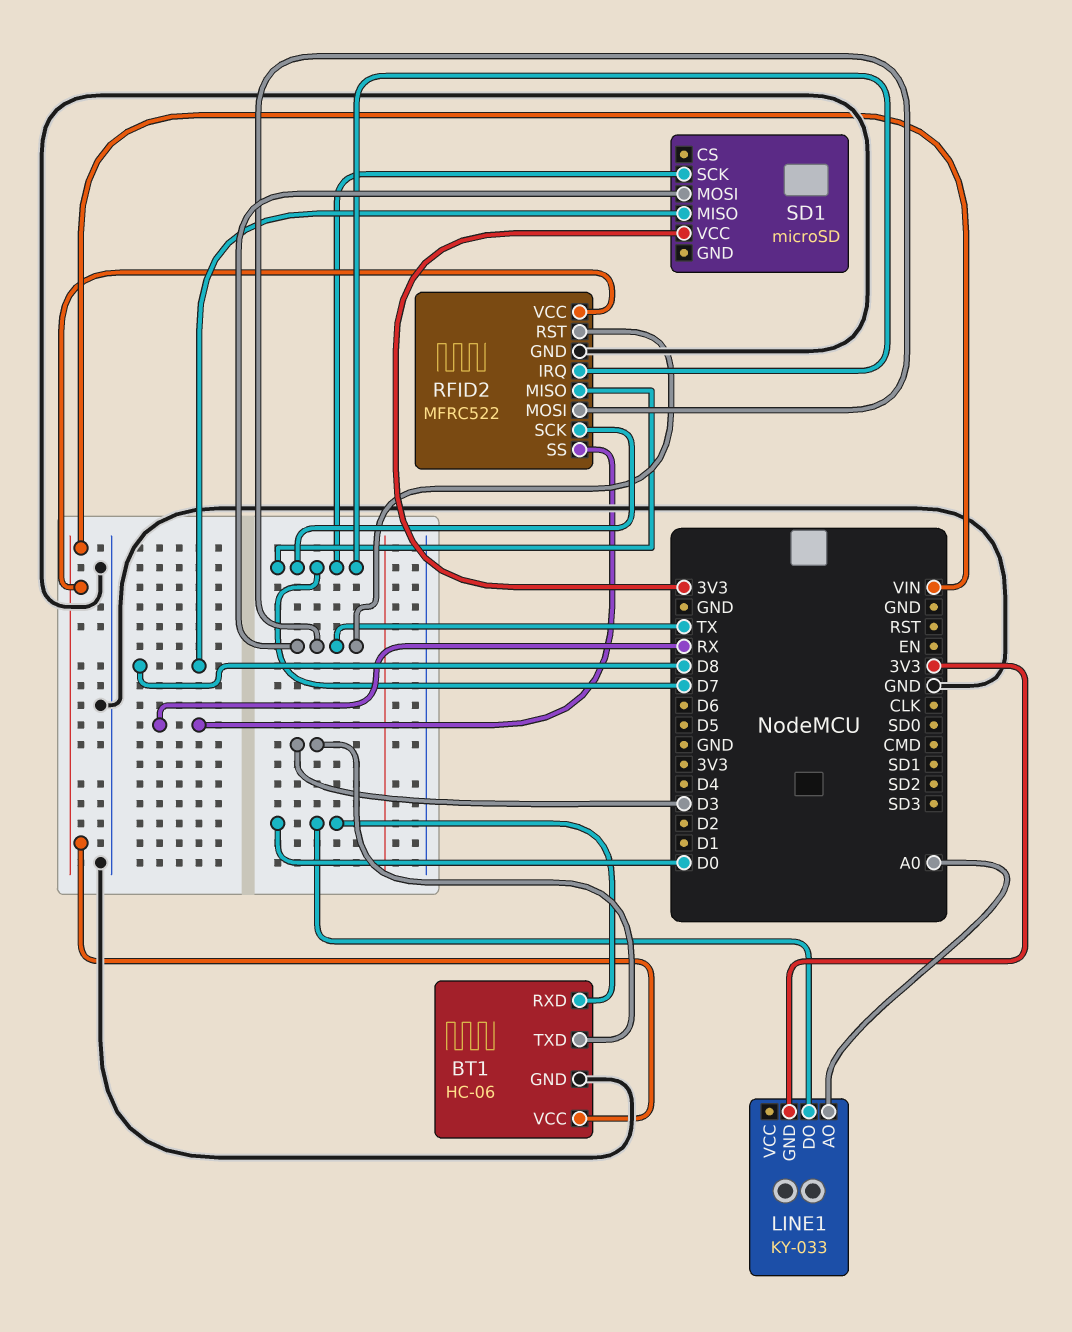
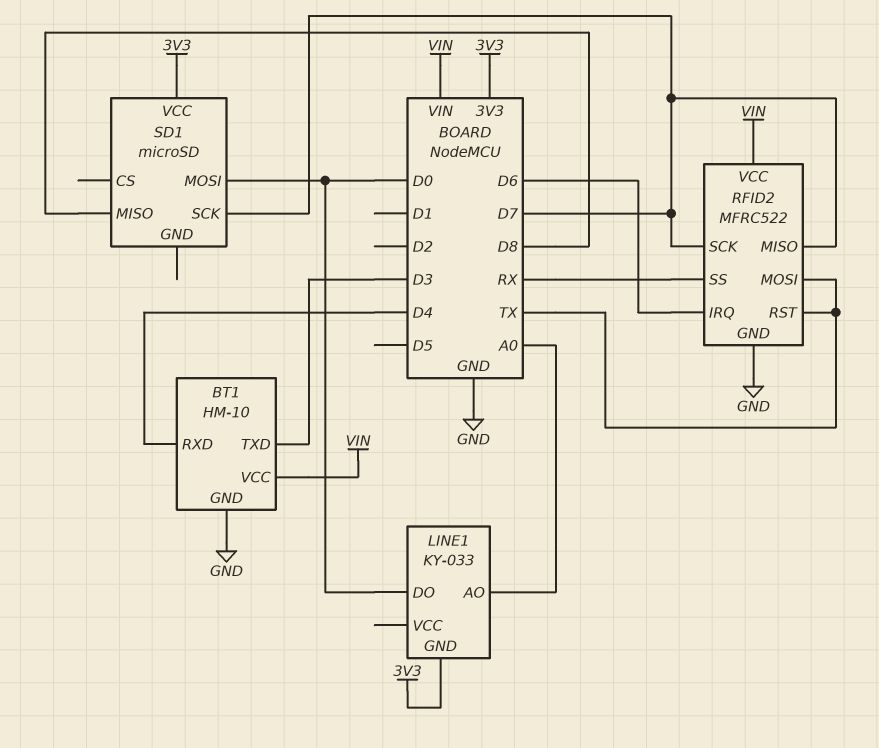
BT1: HC-06 -> HM-10
BT1 pin RXD: D0 -> D4
RFID2 pin IRQ: D7 -> D6
SD1 pin MOSI: TX -> D0

